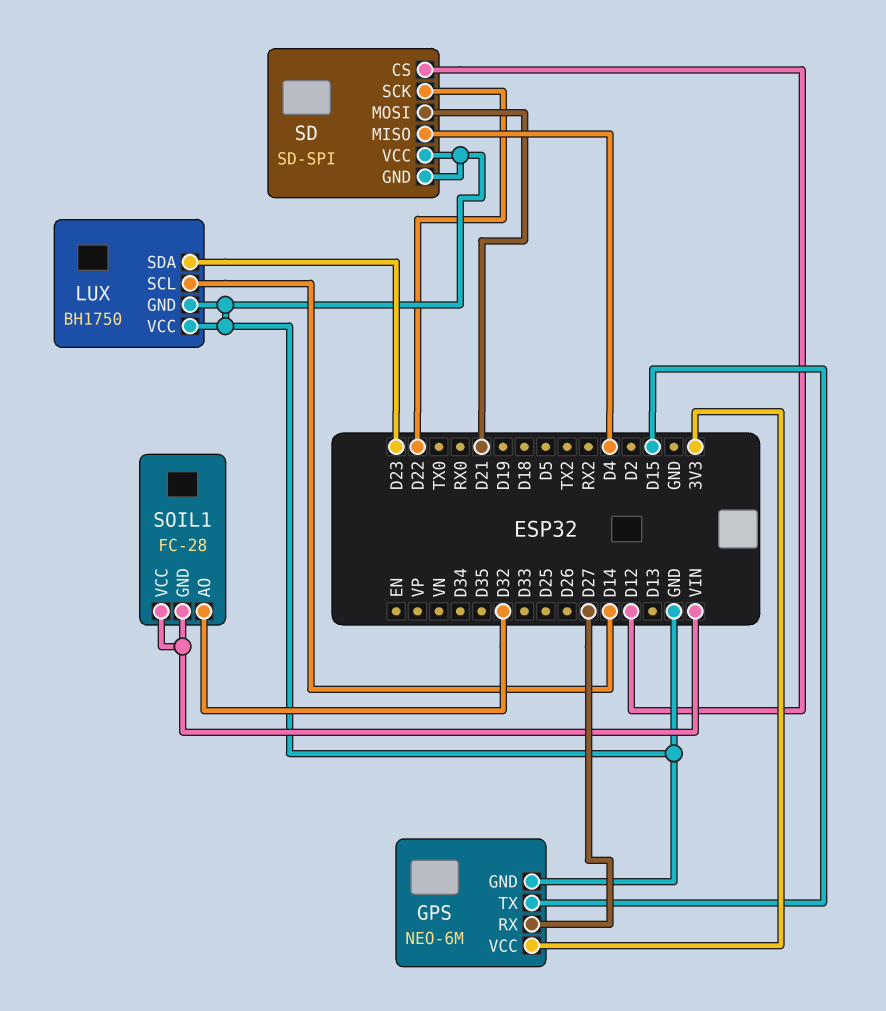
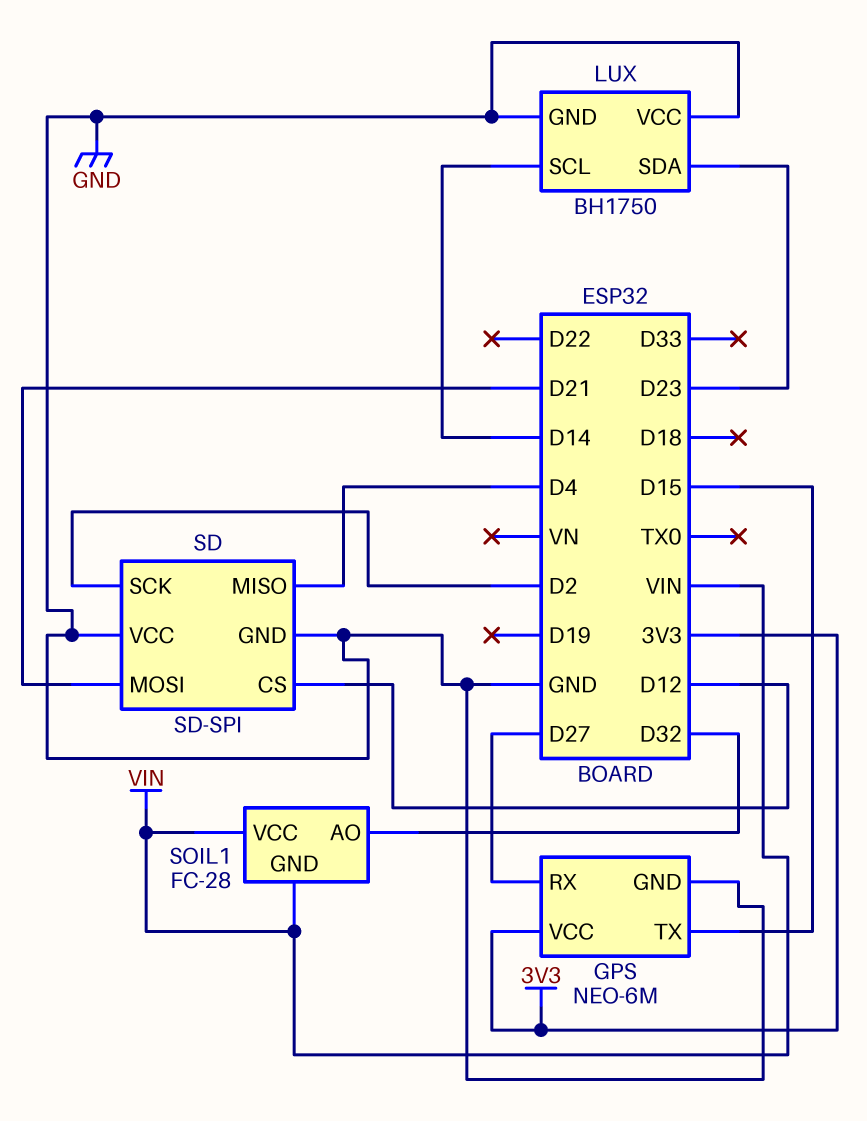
SD pin SCK: D22 -> D2

